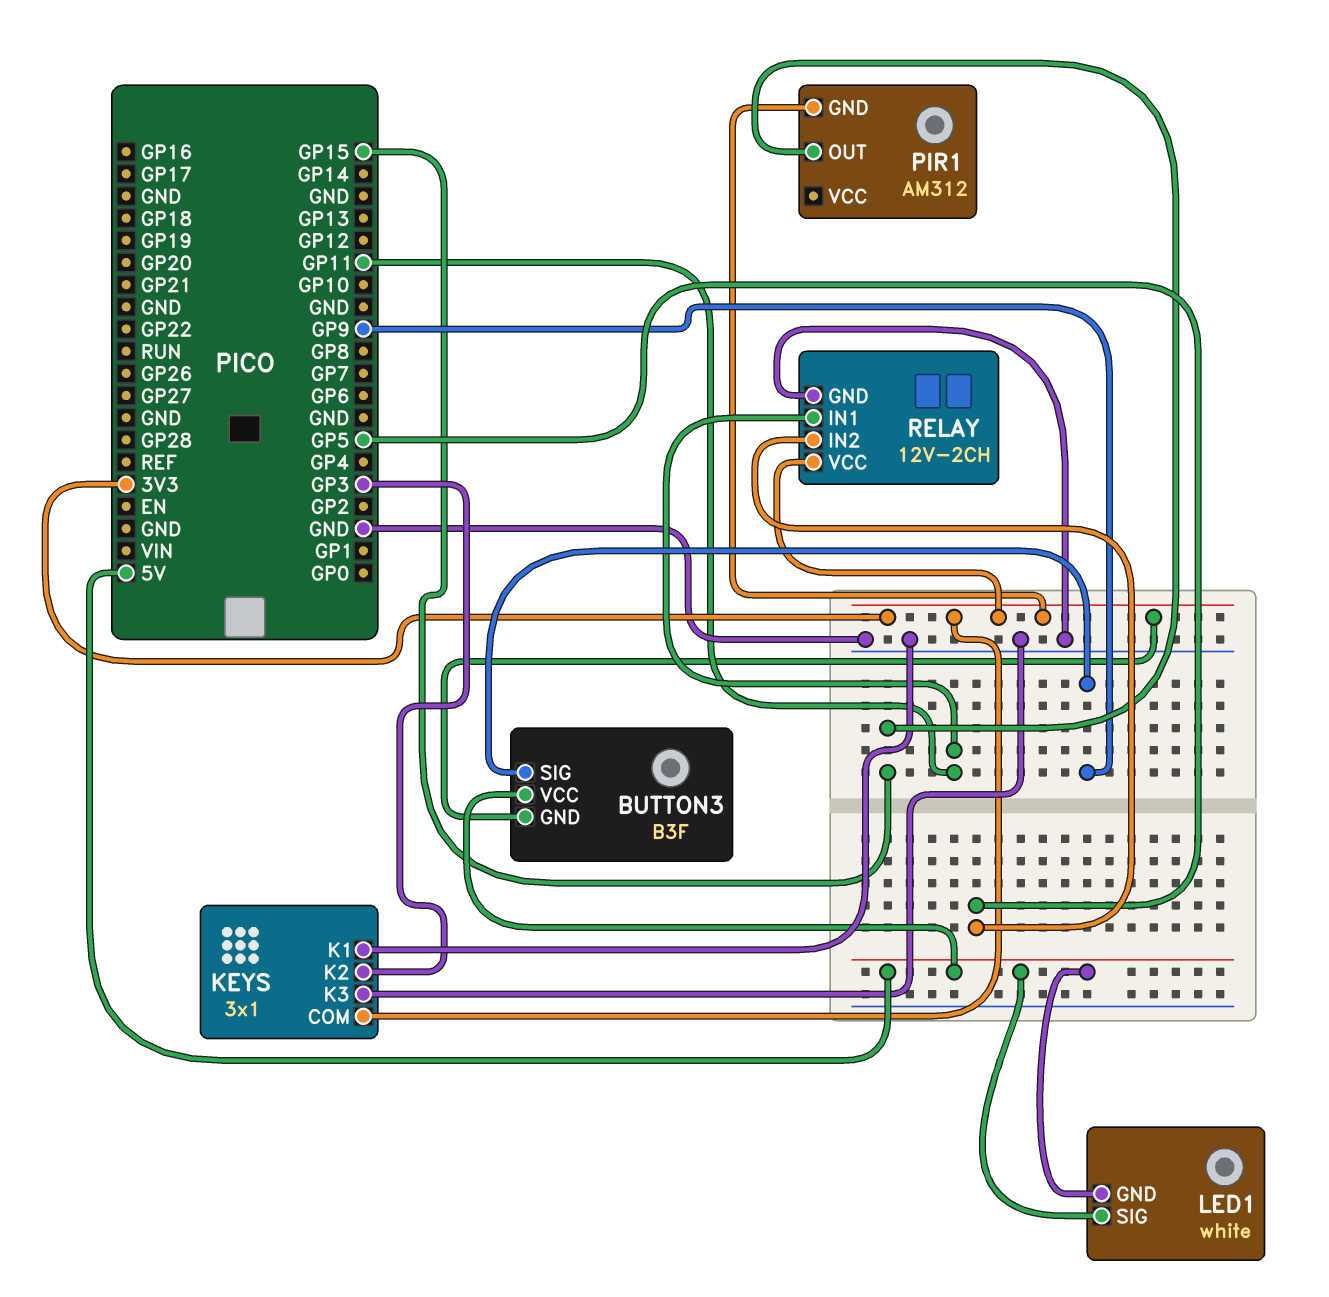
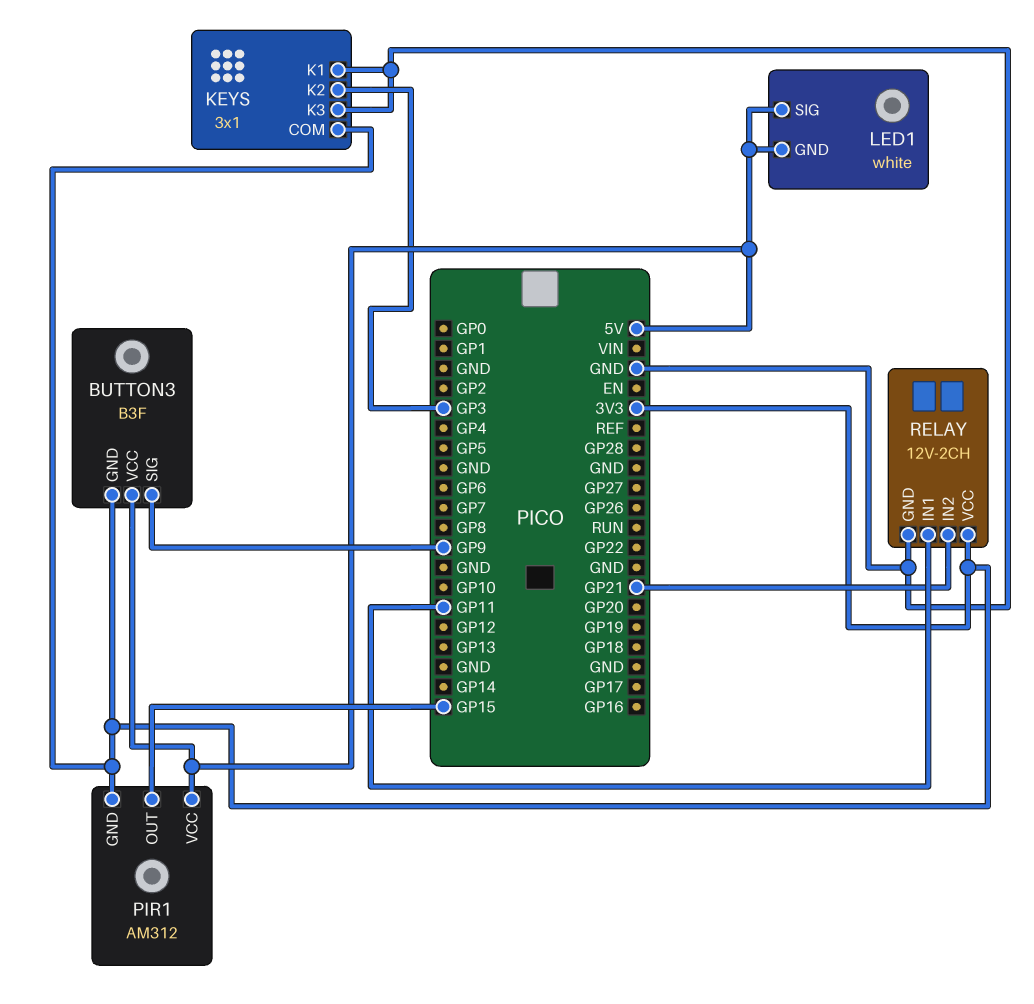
PIR1 pin VCC: none -> 5V
RELAY pin IN2: GP5 -> GP21

